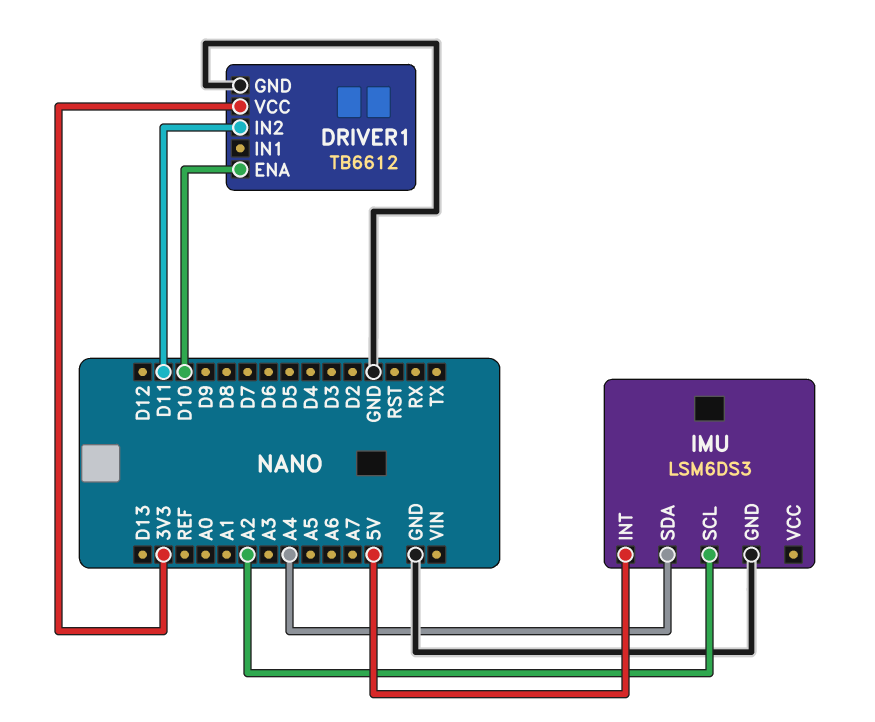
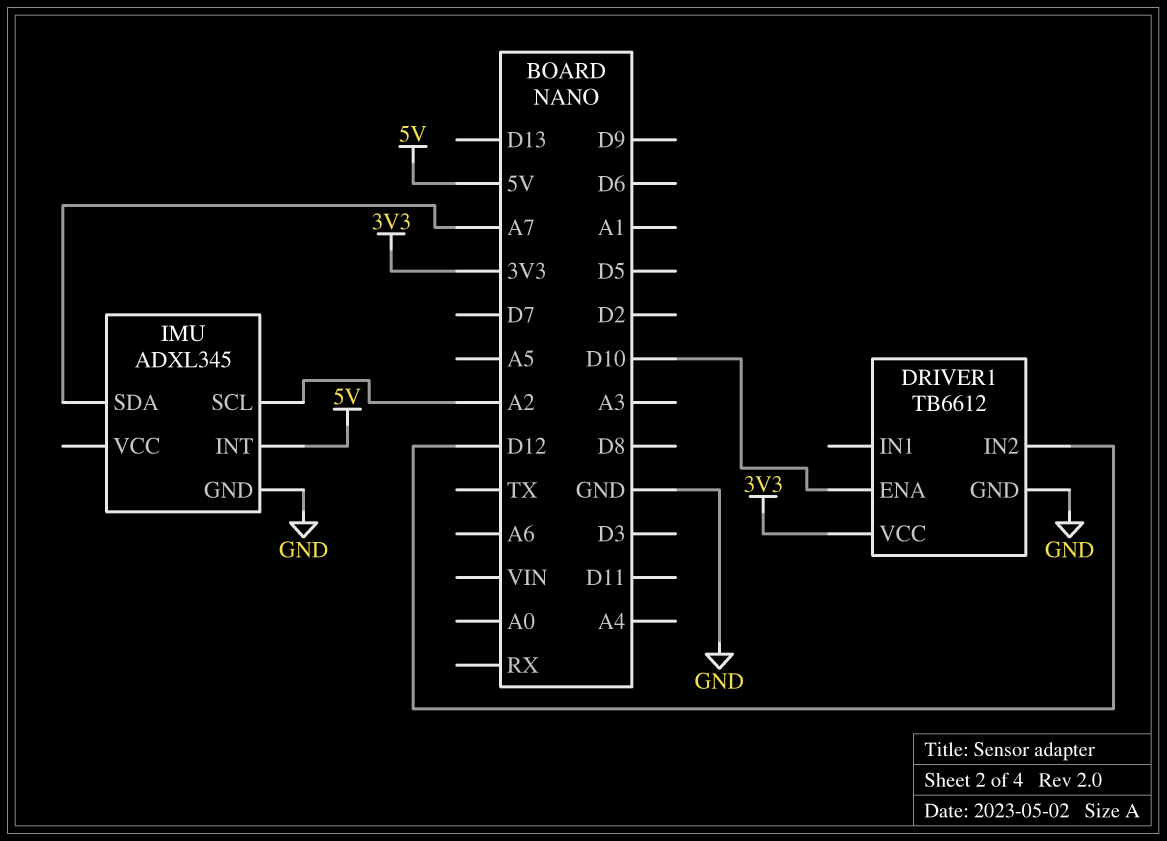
DRIVER1 pin IN2: D11 -> D12
IMU: LSM6DS3 -> ADXL345
IMU pin SDA: A4 -> A7

